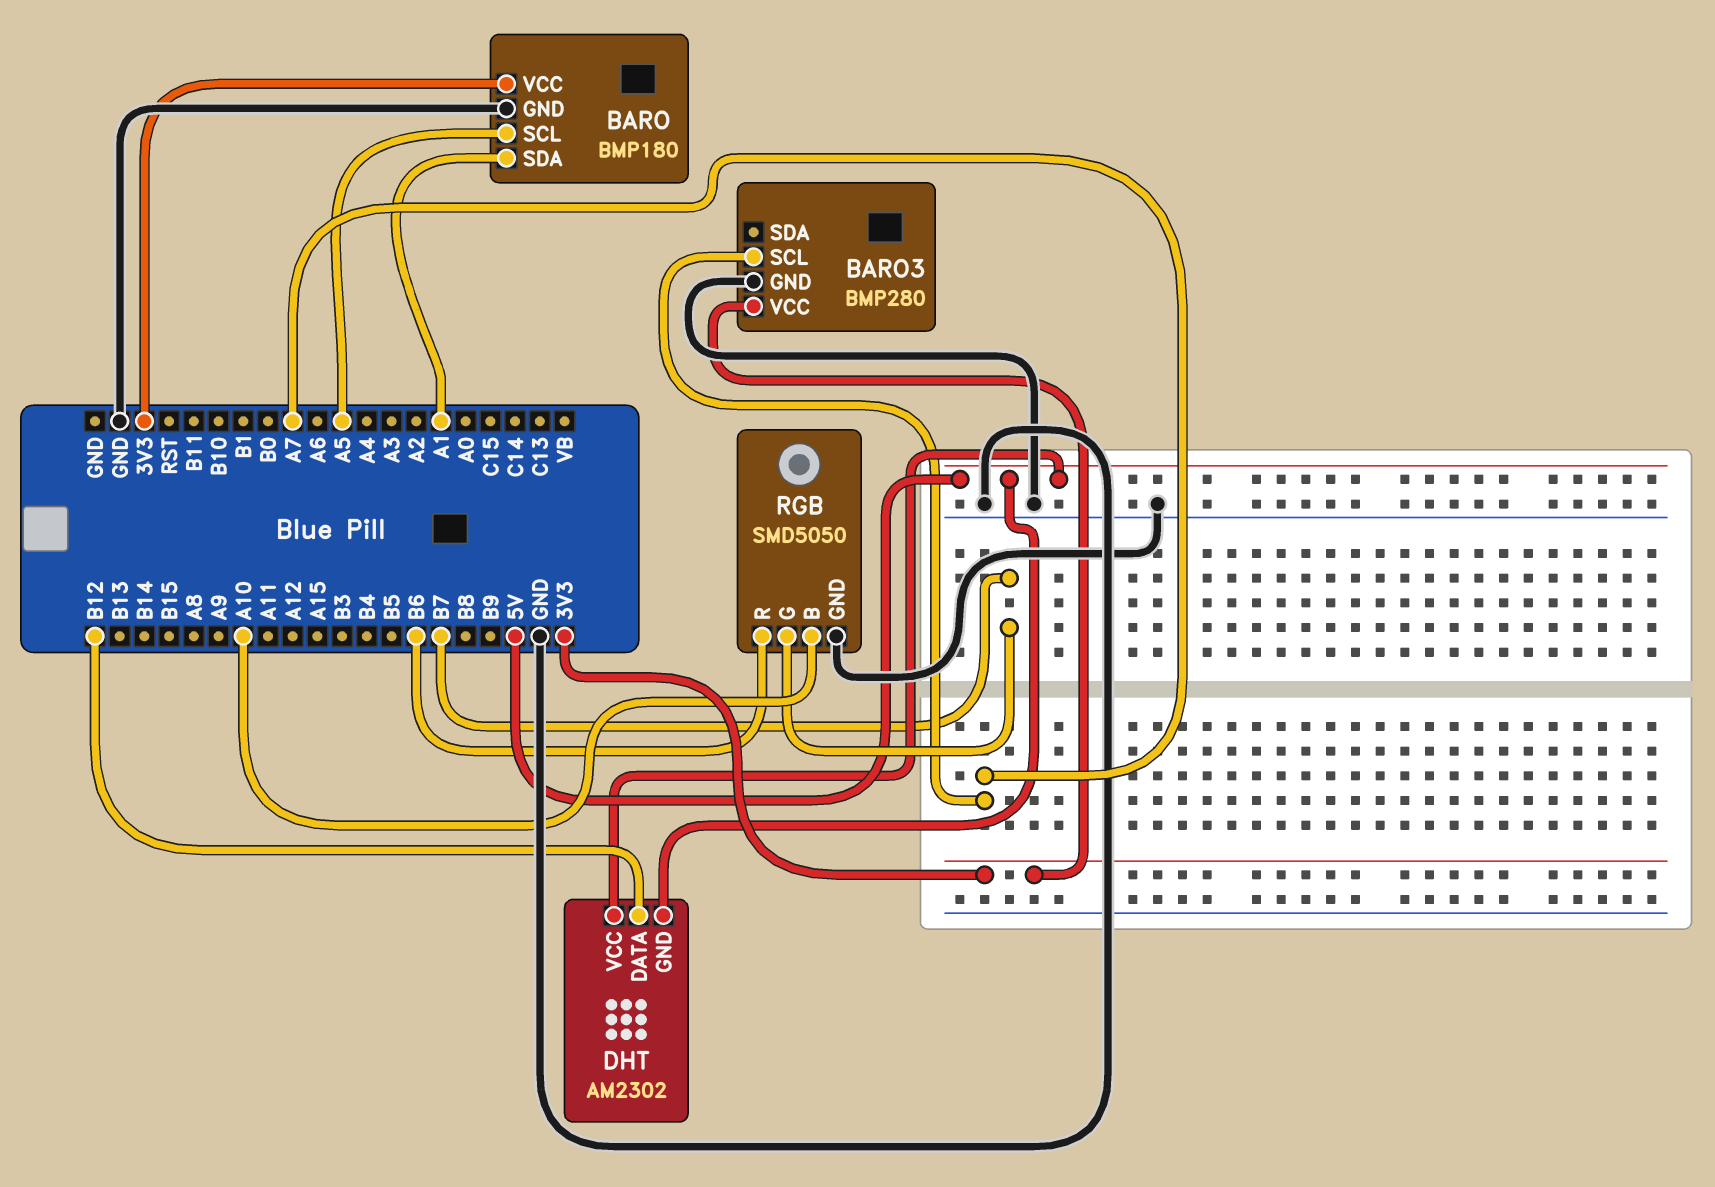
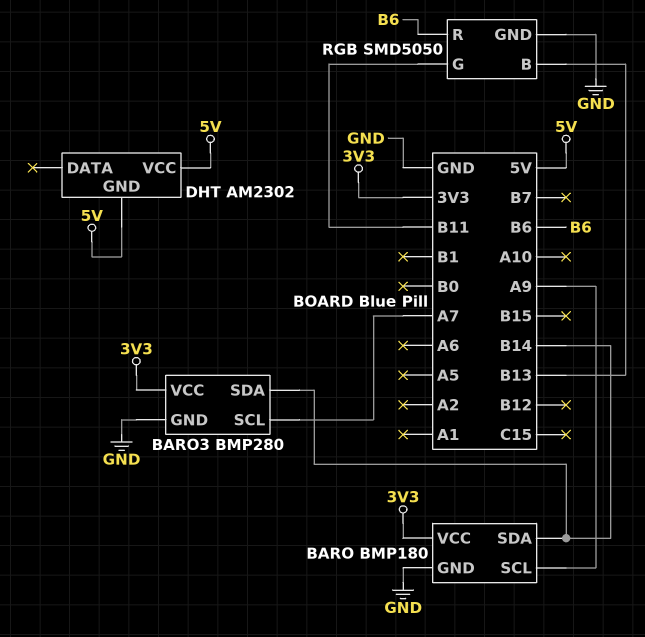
BARO pin SCL: A5 -> A9
BARO pin SDA: A1 -> B14
BARO3 pin SDA: none -> B14
DHT pin DATA: B12 -> none
RGB pin B: A10 -> B13
RGB pin G: B7 -> B11

